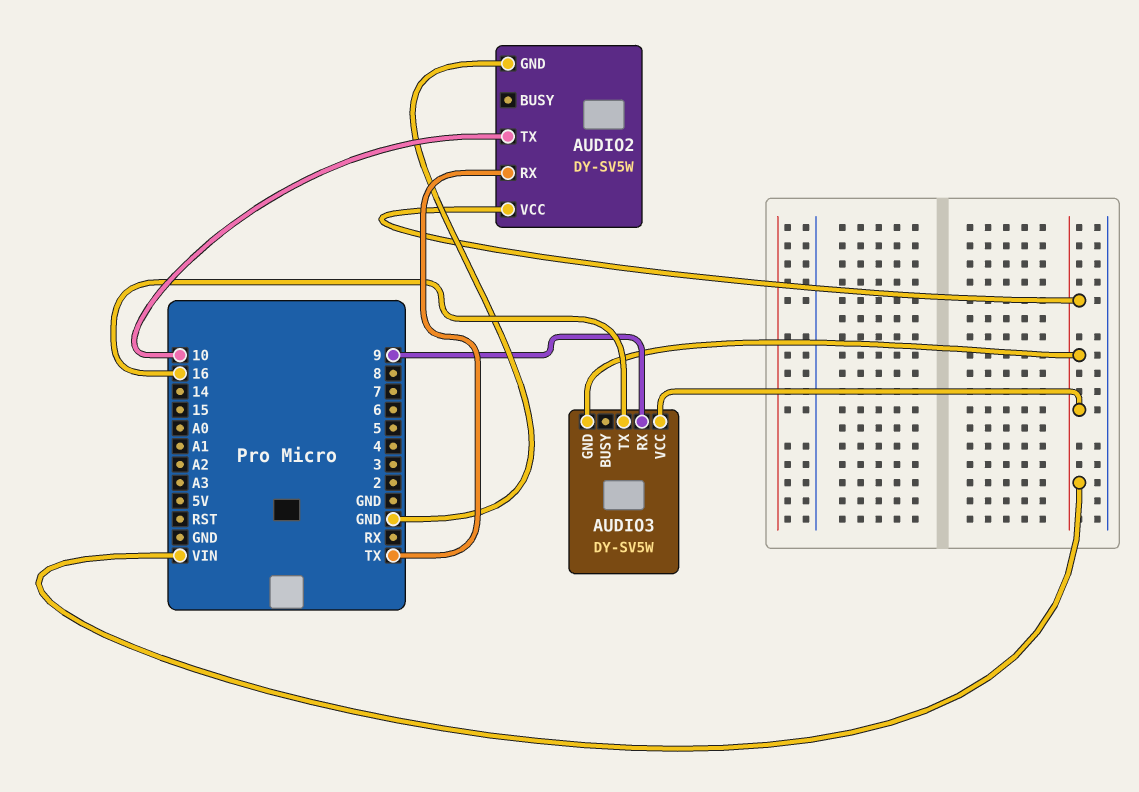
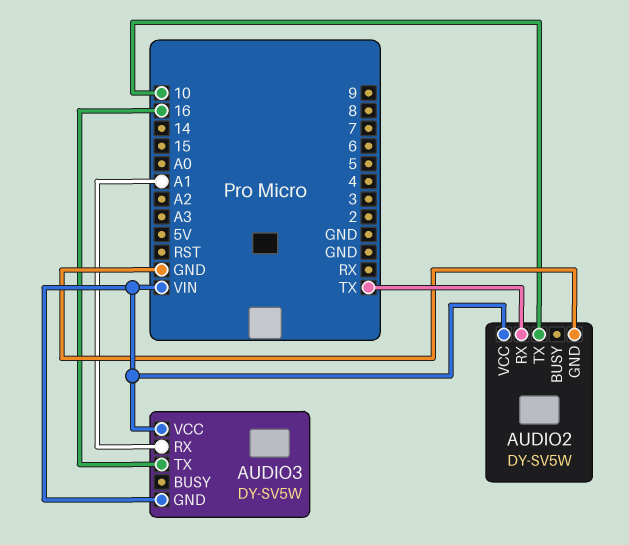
AUDIO3 pin RX: 9 -> A1

